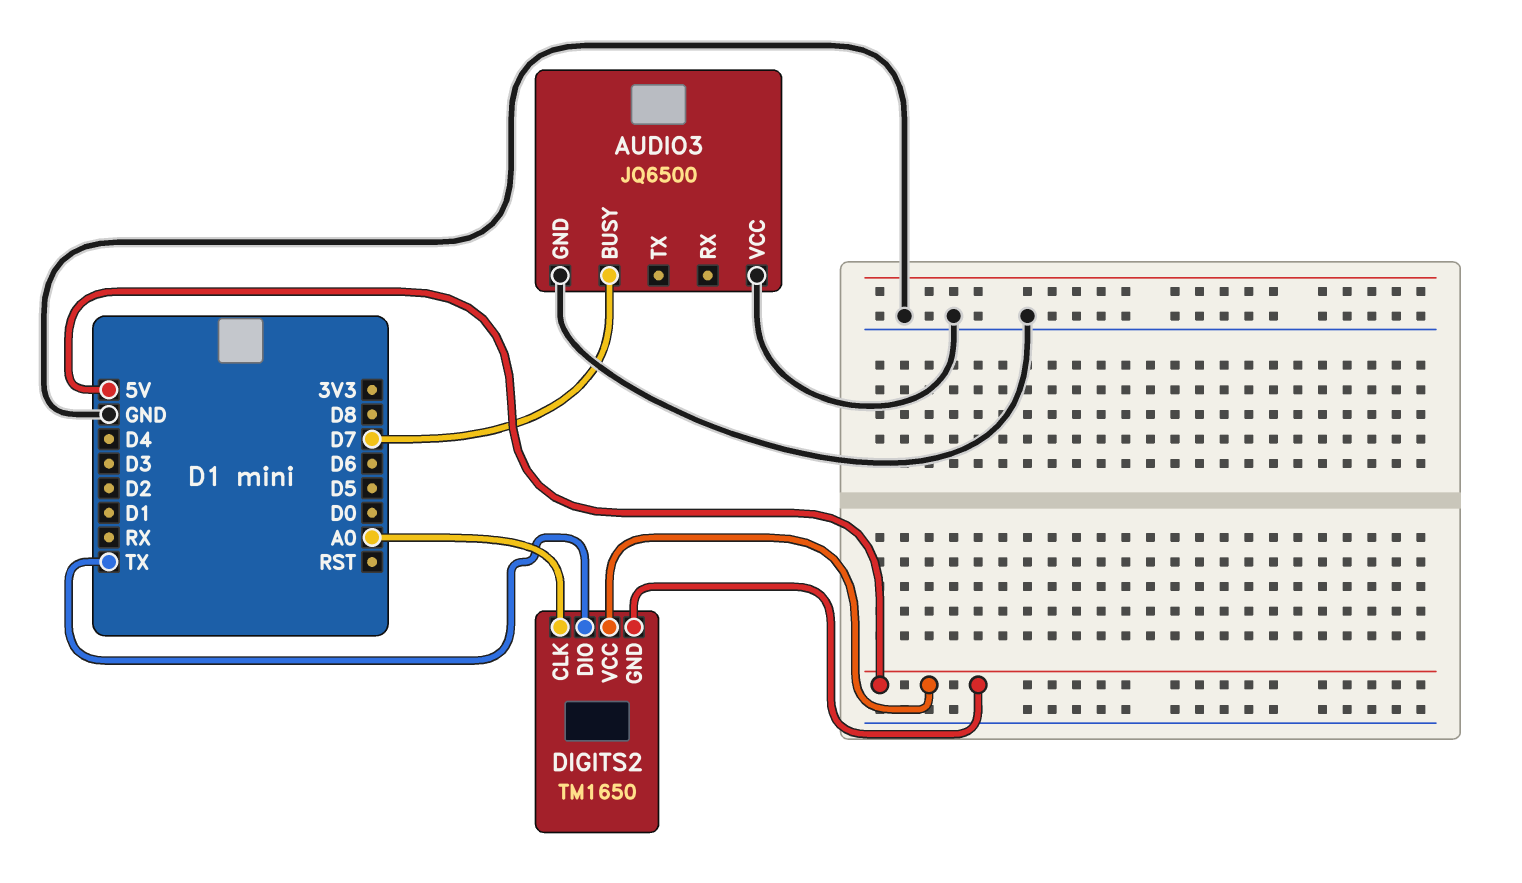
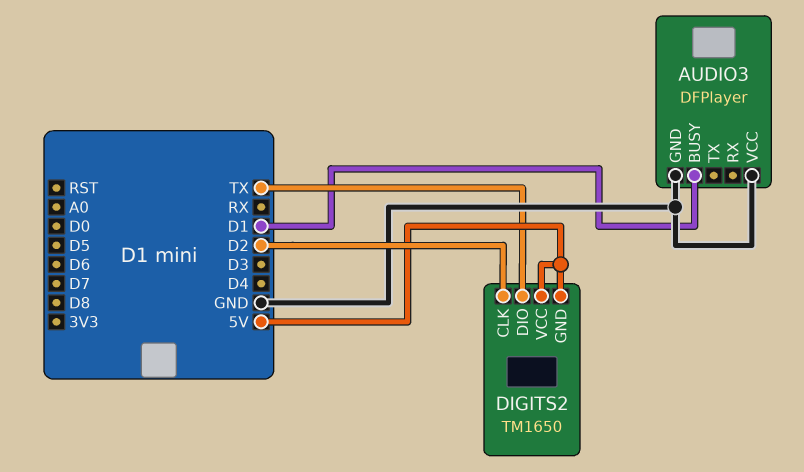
AUDIO3: JQ6500 -> DFPlayer
AUDIO3 pin BUSY: D7 -> D1
DIGITS2 pin CLK: A0 -> D2

